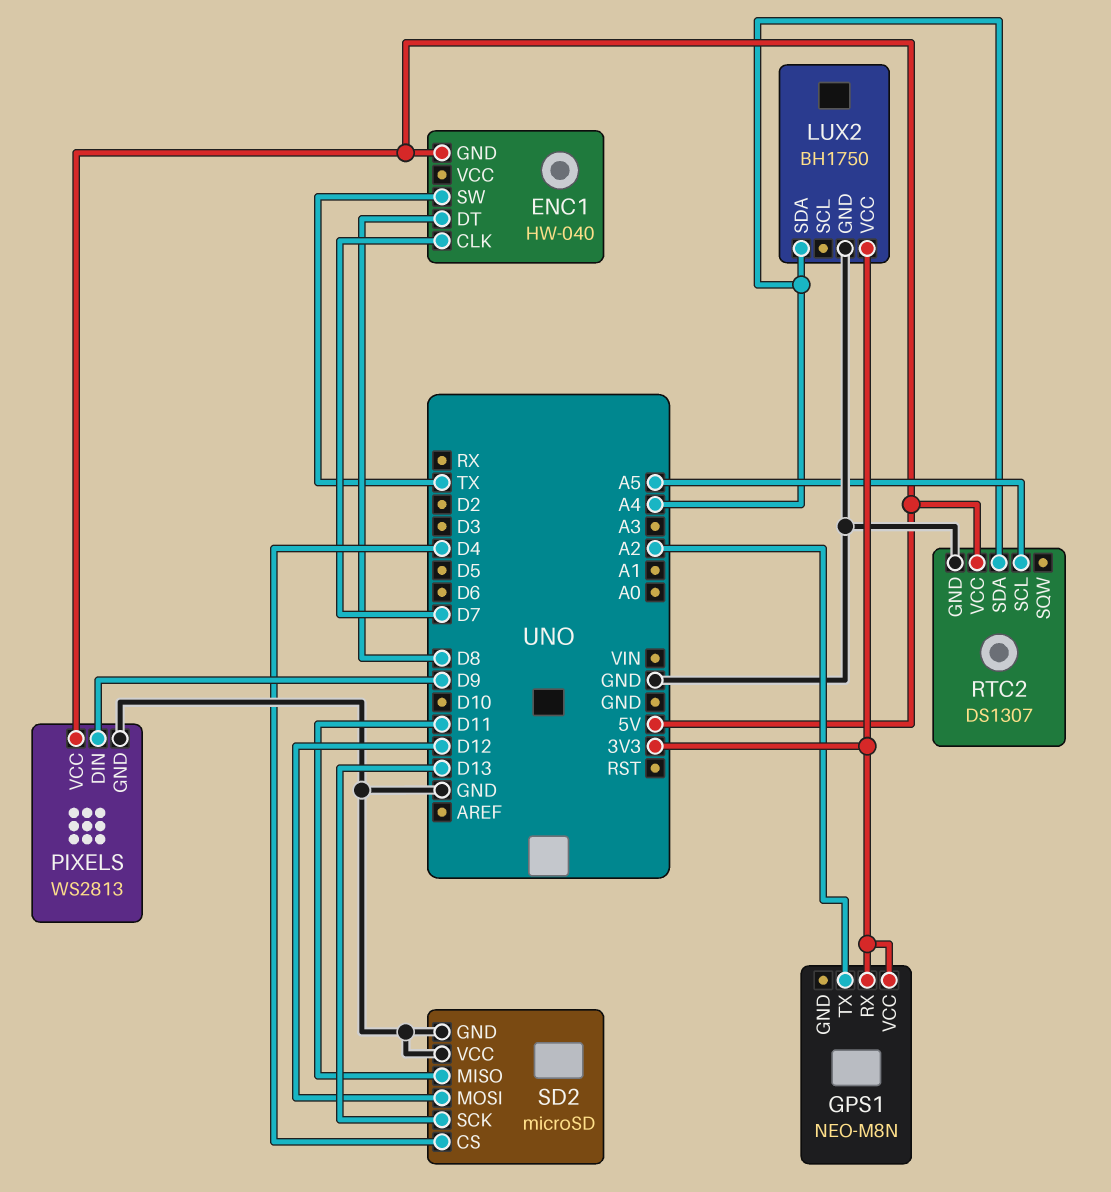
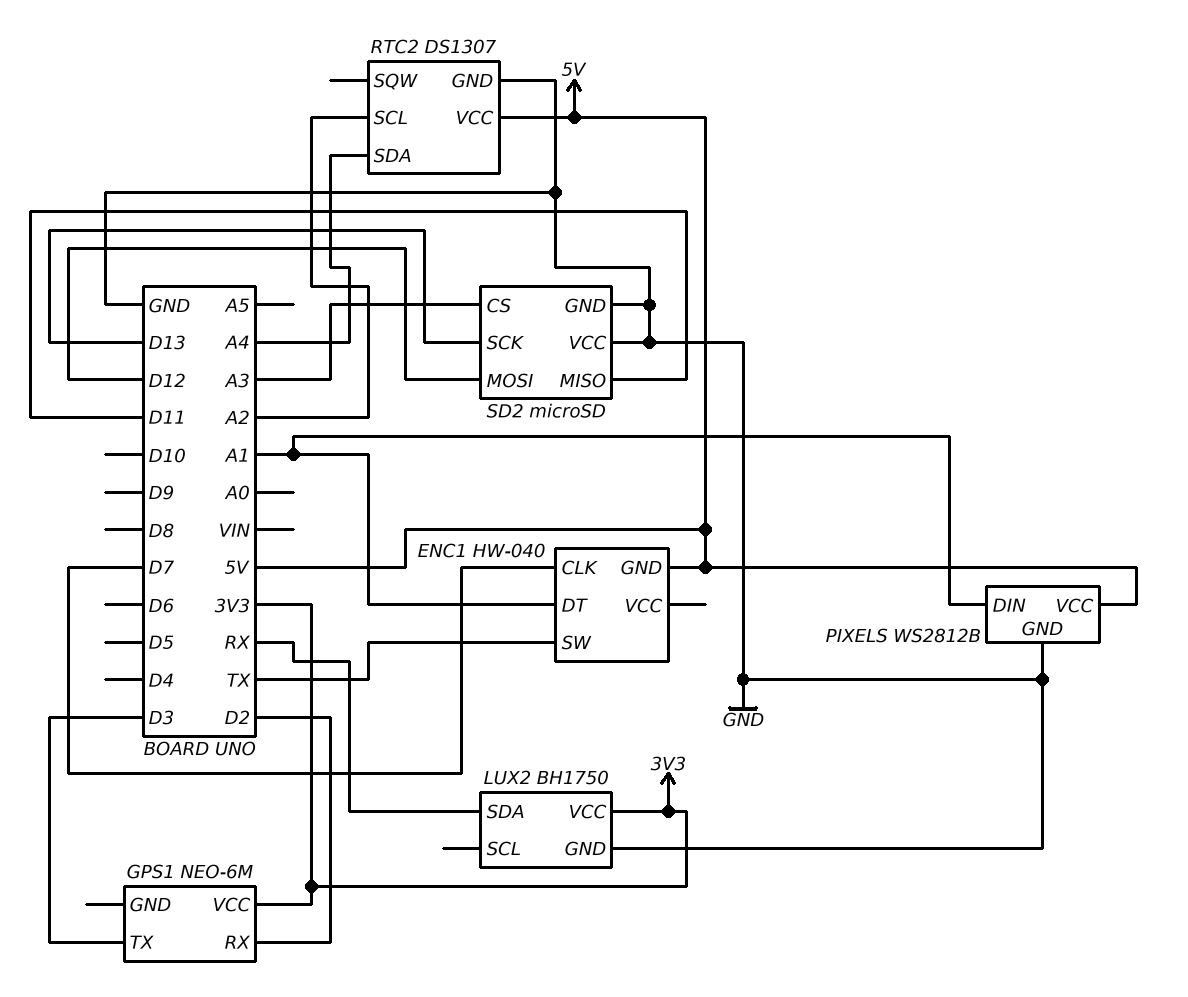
ENC1 pin DT: D8 -> A1
GPS1: NEO-M8N -> NEO-6M
GPS1 pin RX: 3V3 -> D2
GPS1 pin TX: A2 -> D3
LUX2 pin SDA: A4 -> RX
PIXELS: WS2813 -> WS2812B
PIXELS pin DIN: D9 -> A1
RTC2 pin SCL: A5 -> A2
SD2 pin CS: D4 -> A3

